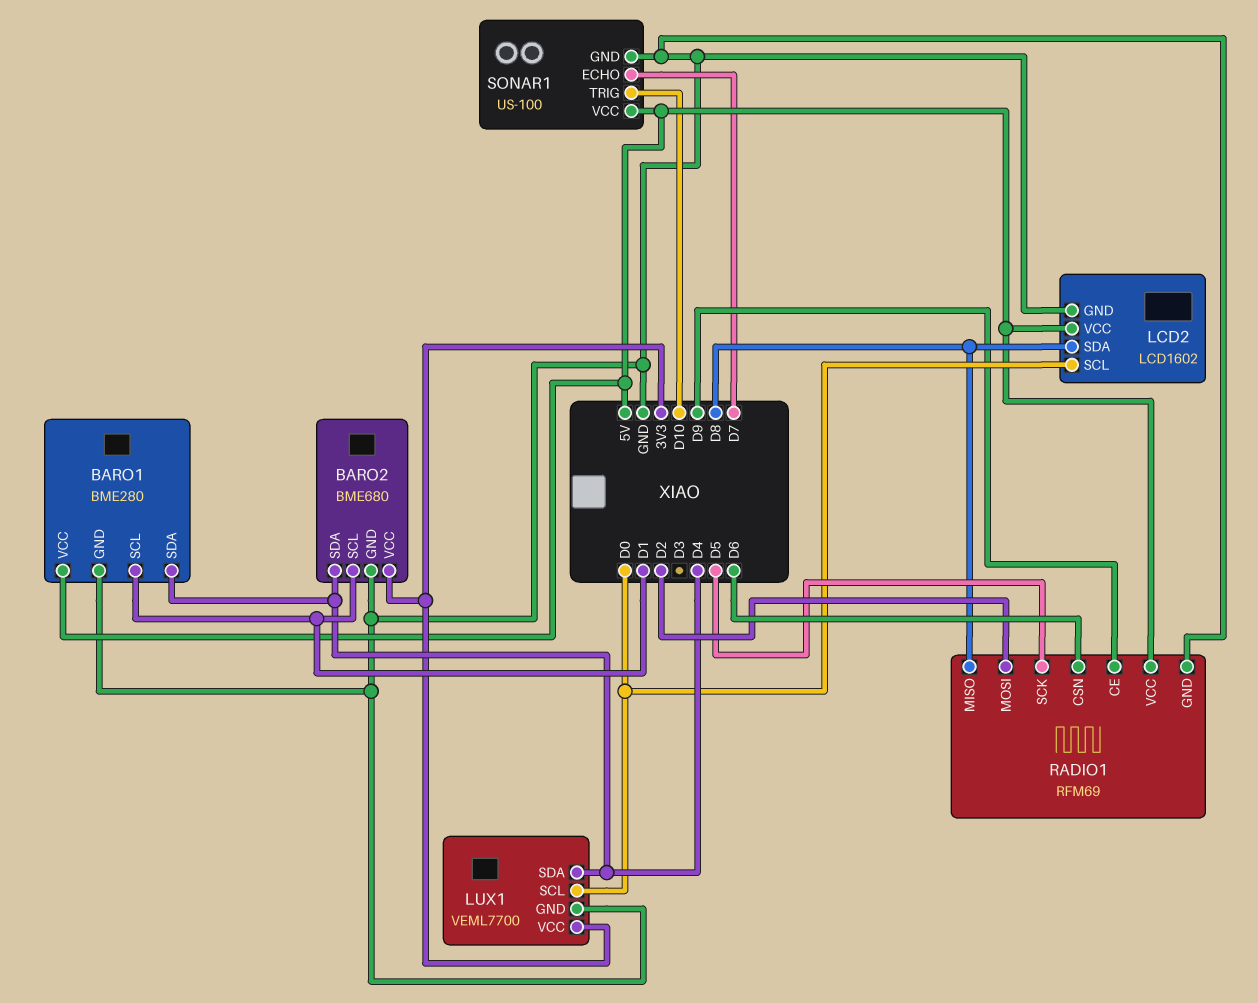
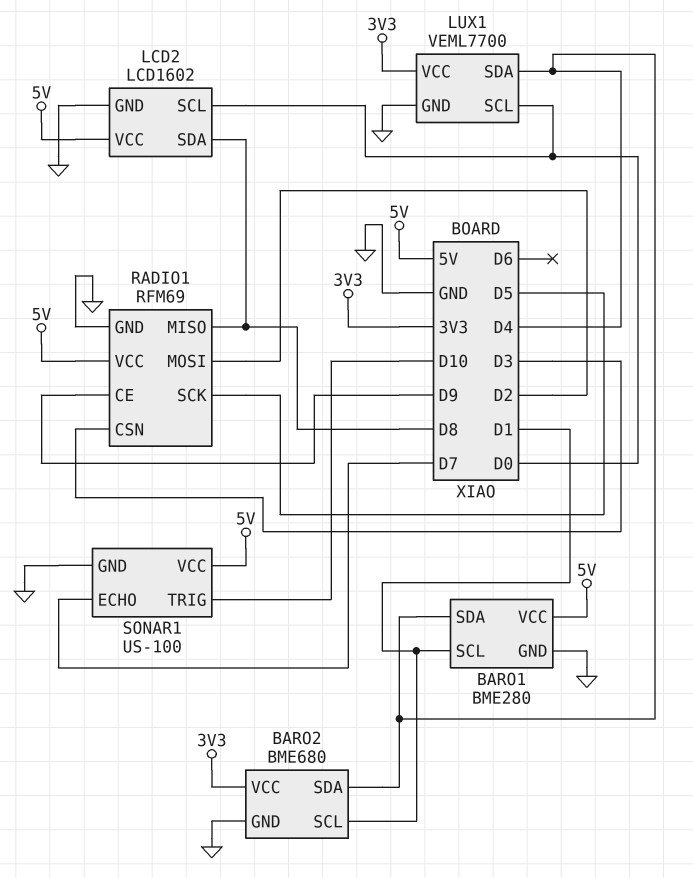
RADIO1 pin CSN: D6 -> D3

